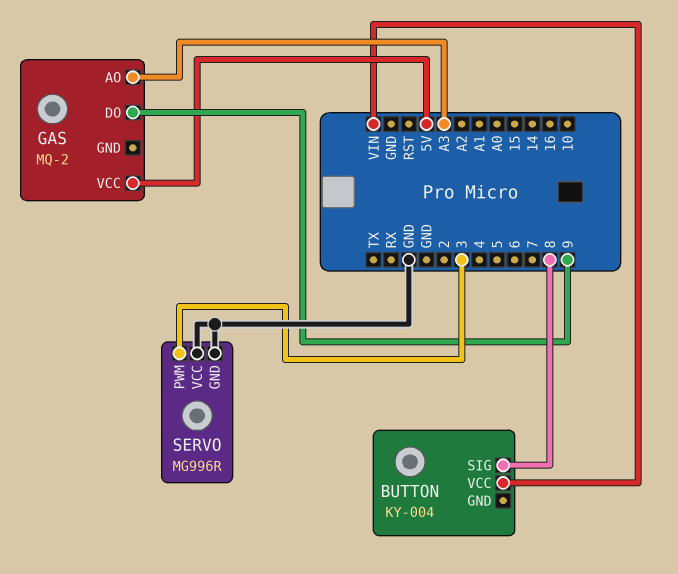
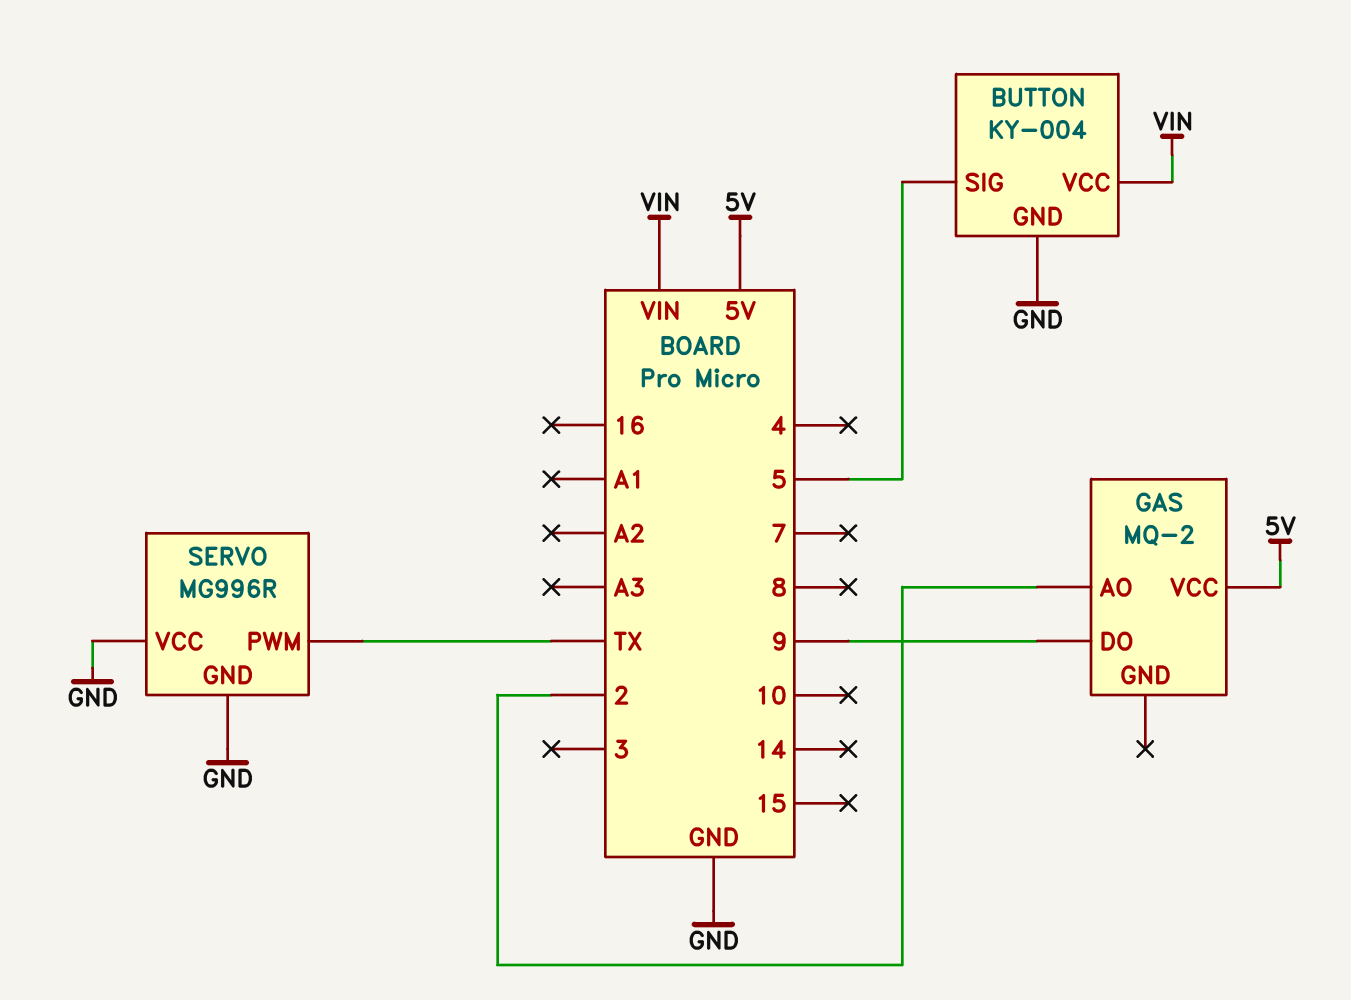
BUTTON pin GND: none -> GND
BUTTON pin SIG: 8 -> 5
GAS pin AO: A3 -> 2
SERVO pin PWM: 3 -> TX

